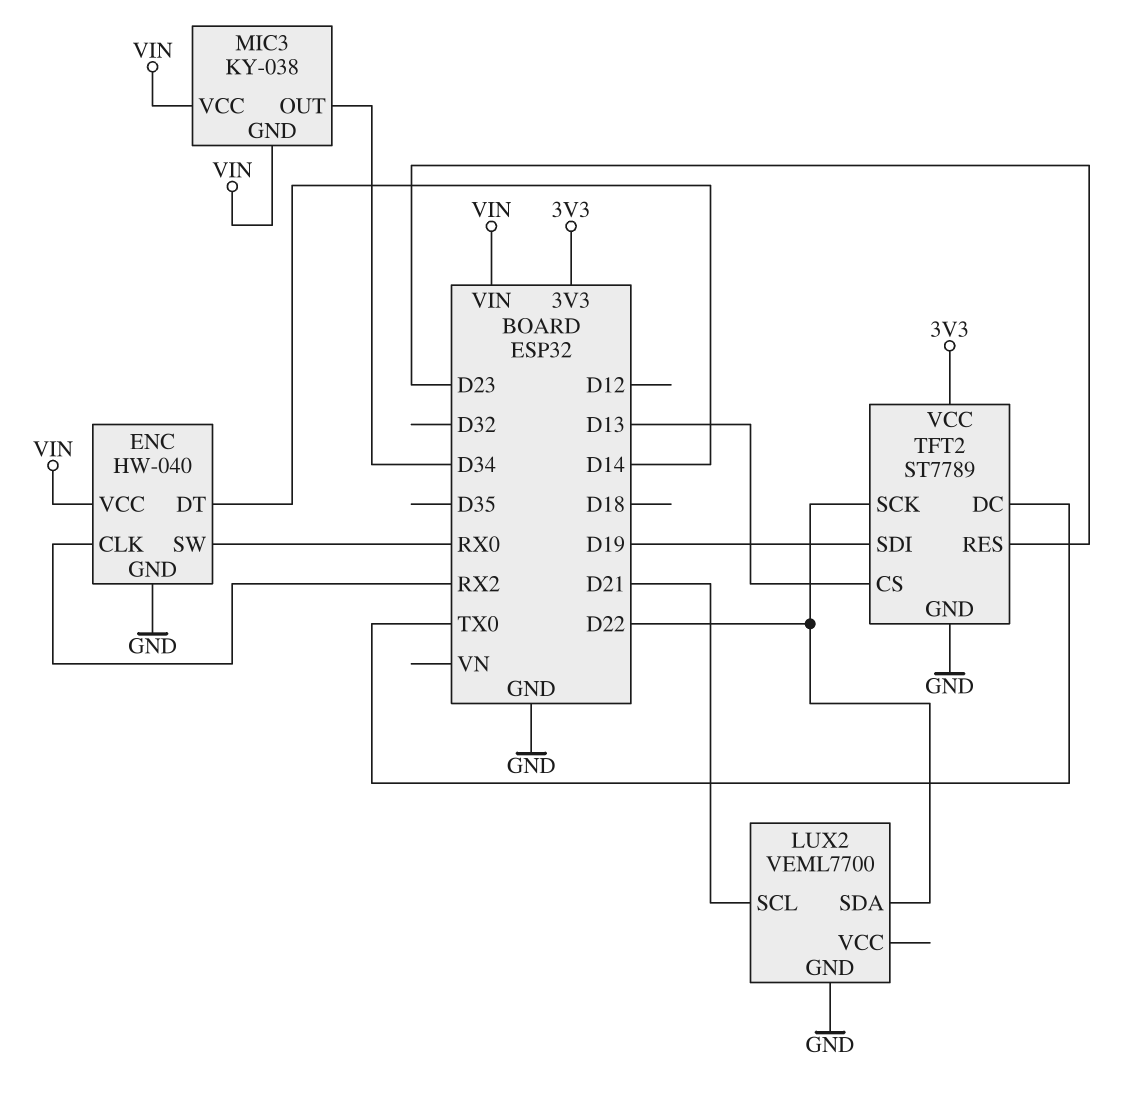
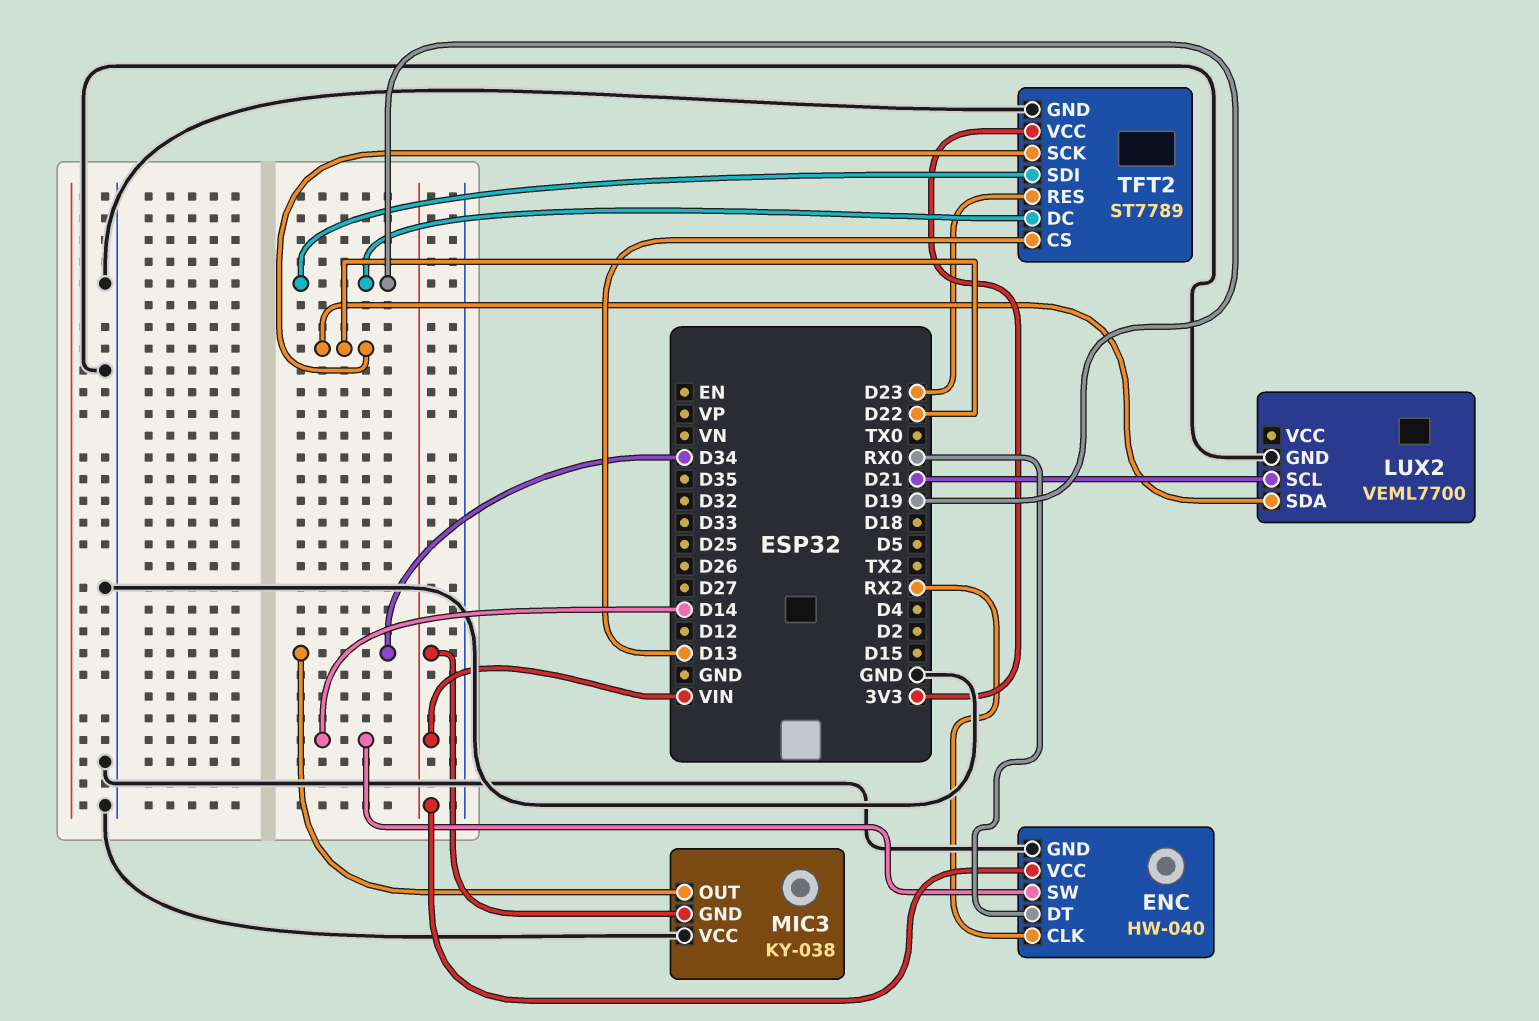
ENC pin DT: D14 -> RX0
ENC pin SW: RX0 -> D14
MIC3 pin VCC: VIN -> GND
TFT2 pin DC: TX0 -> D19

